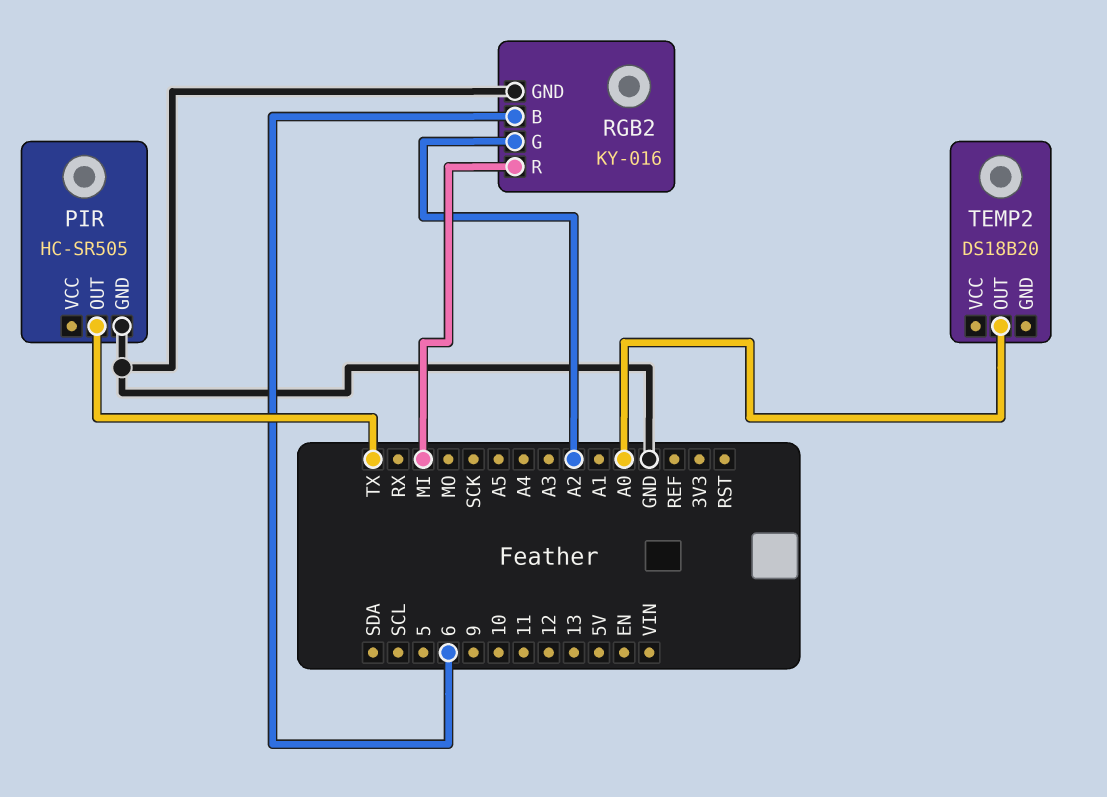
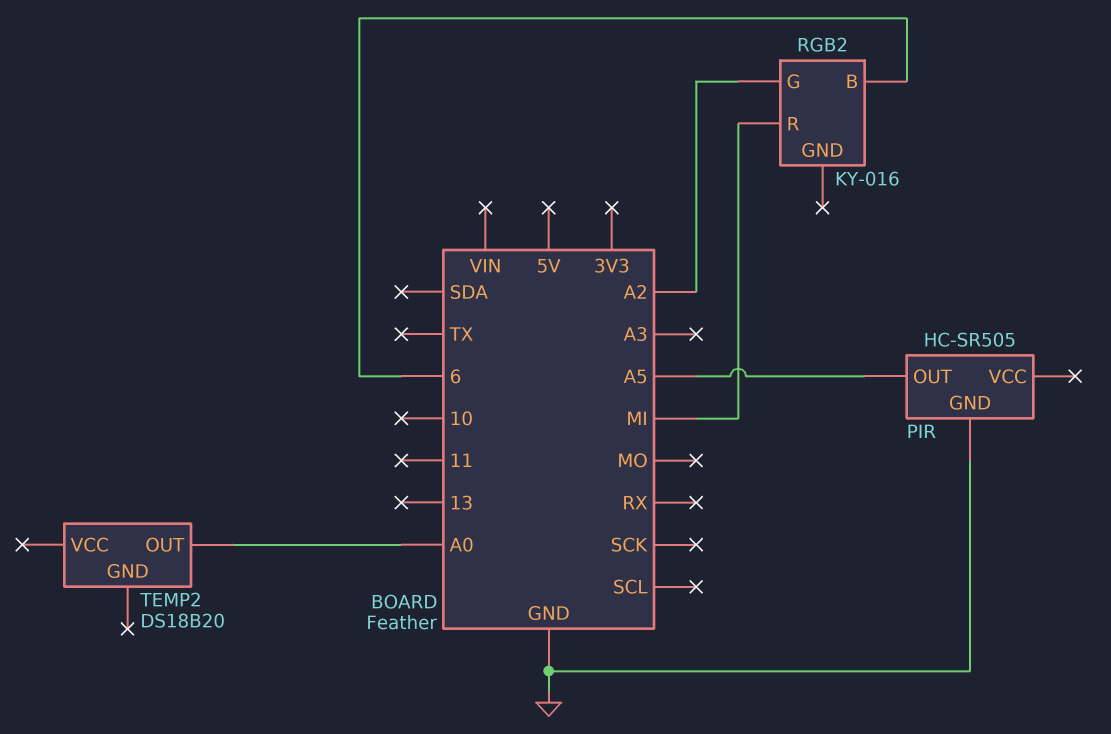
PIR pin OUT: TX -> A5
RGB2 pin GND: GND -> none

